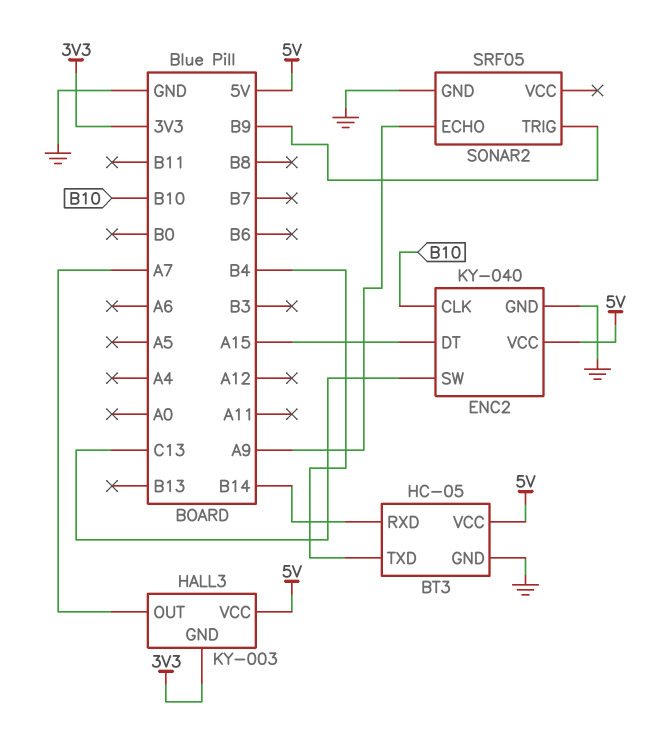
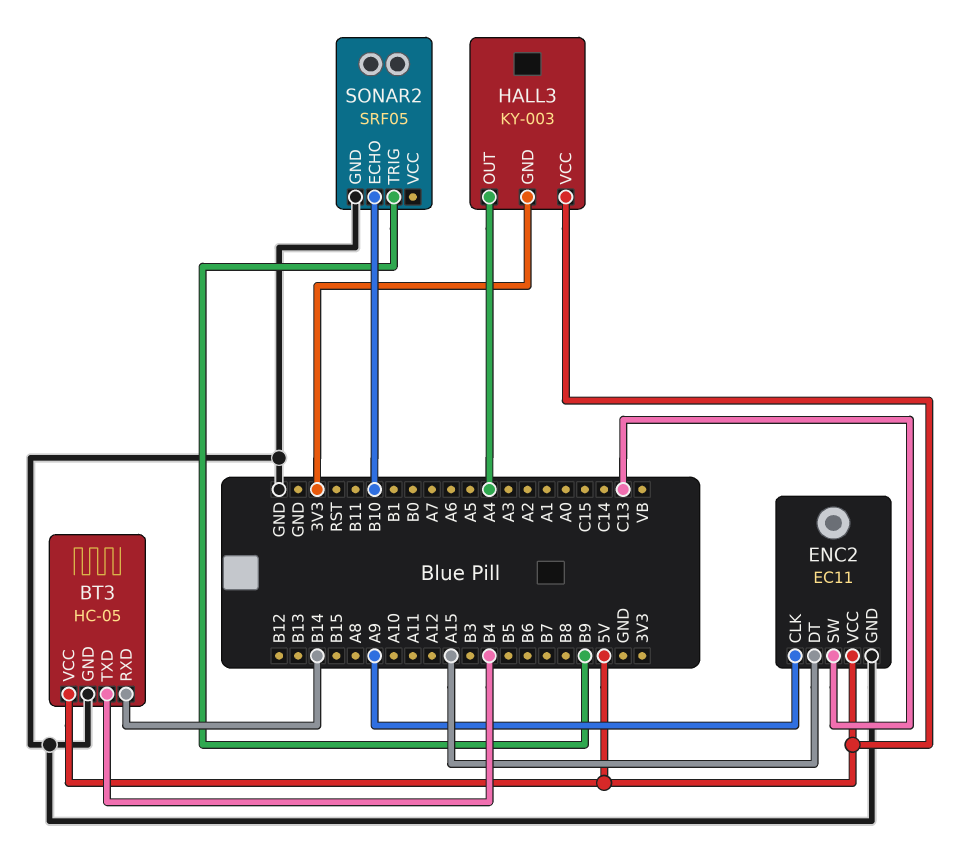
ENC2: KY-040 -> EC11
ENC2 pin CLK: B10 -> A9
HALL3 pin OUT: A7 -> A4
SONAR2 pin ECHO: A9 -> B10

